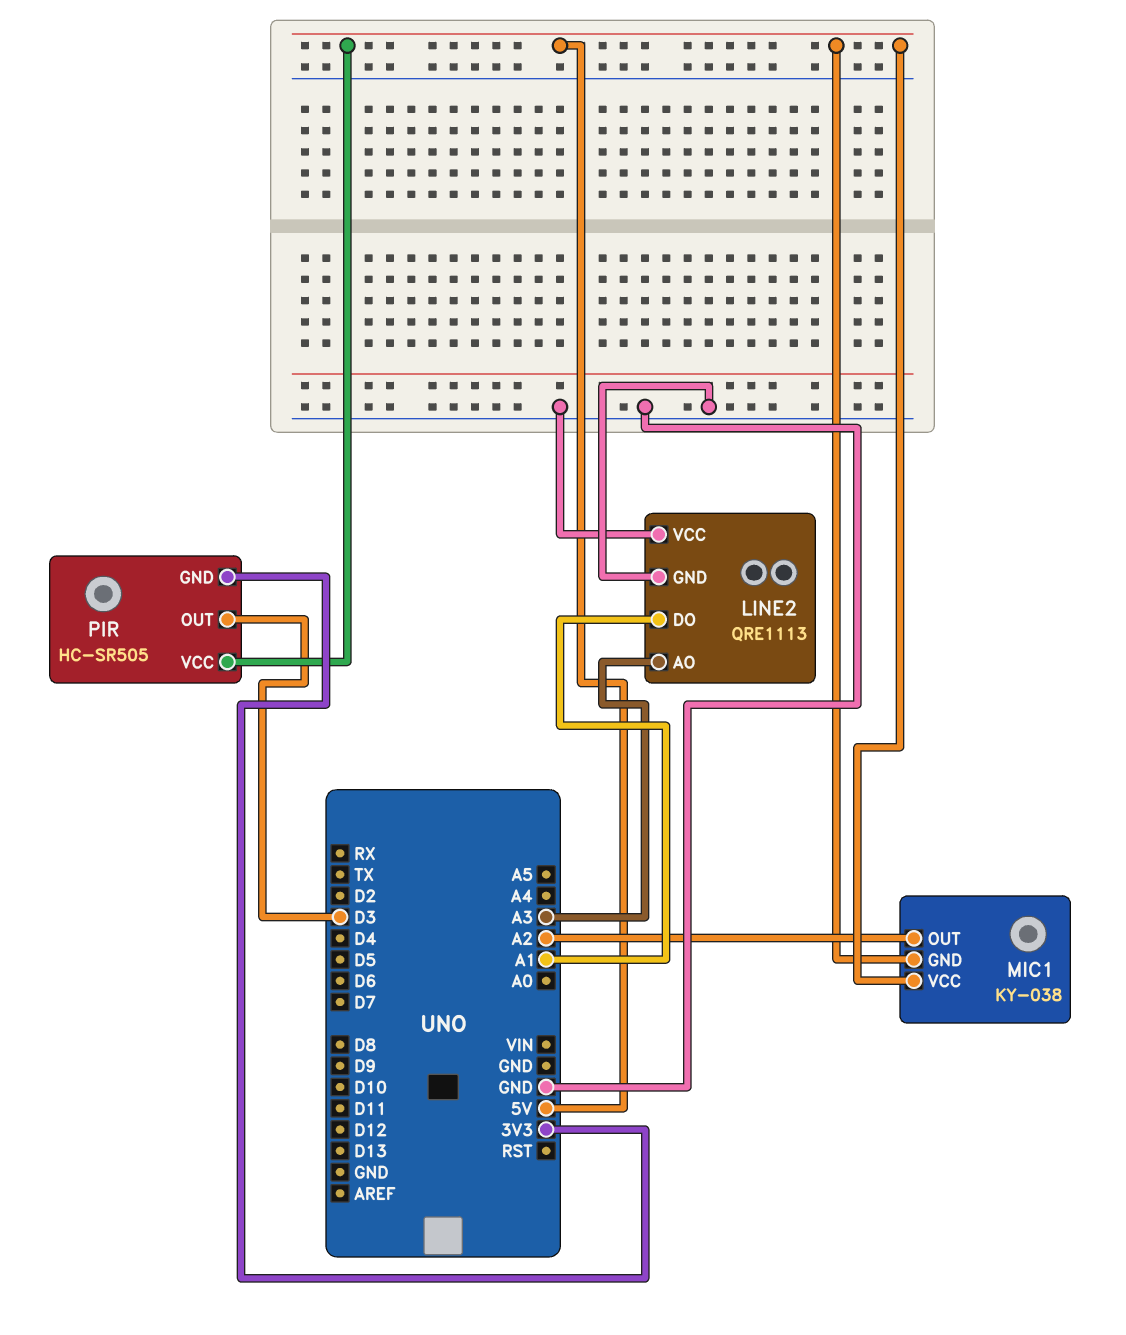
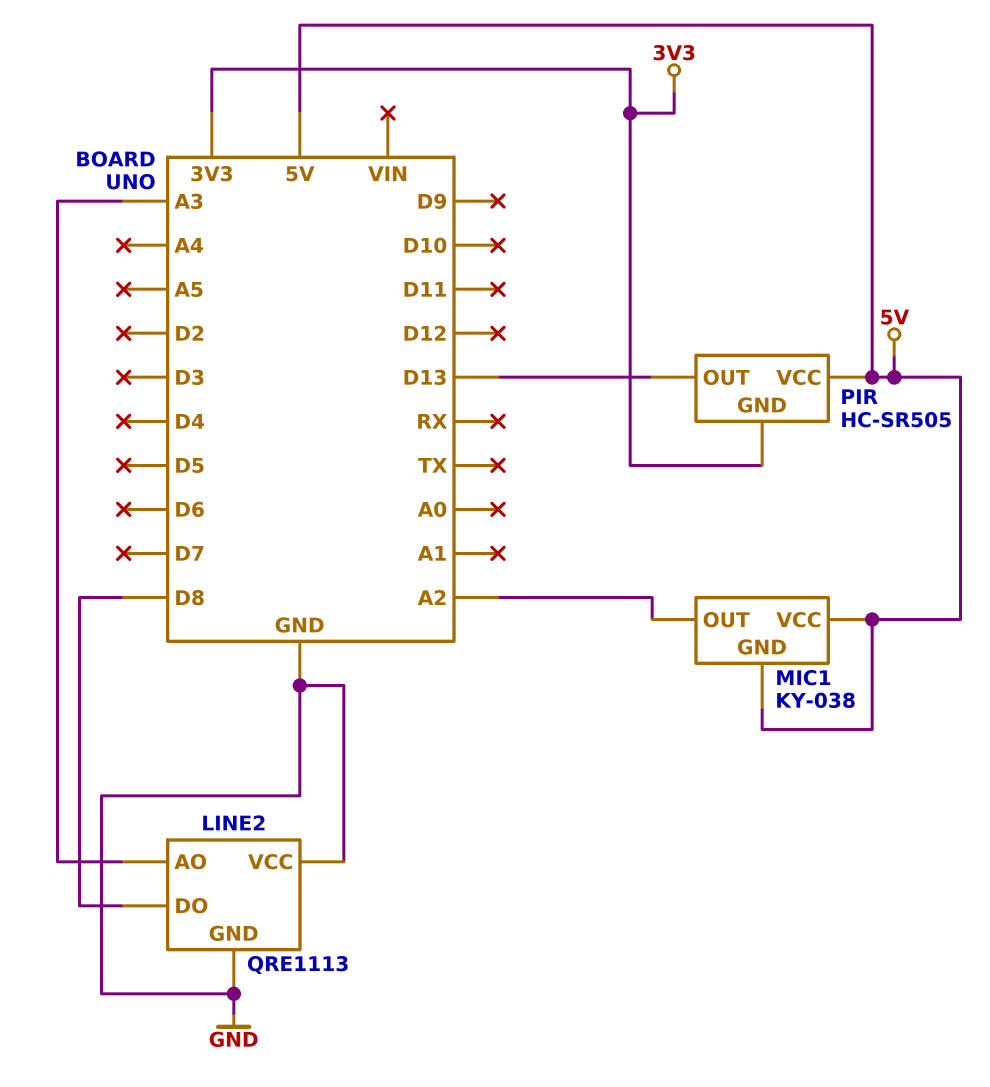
LINE2 pin DO: A1 -> D8
PIR pin OUT: D3 -> D13

